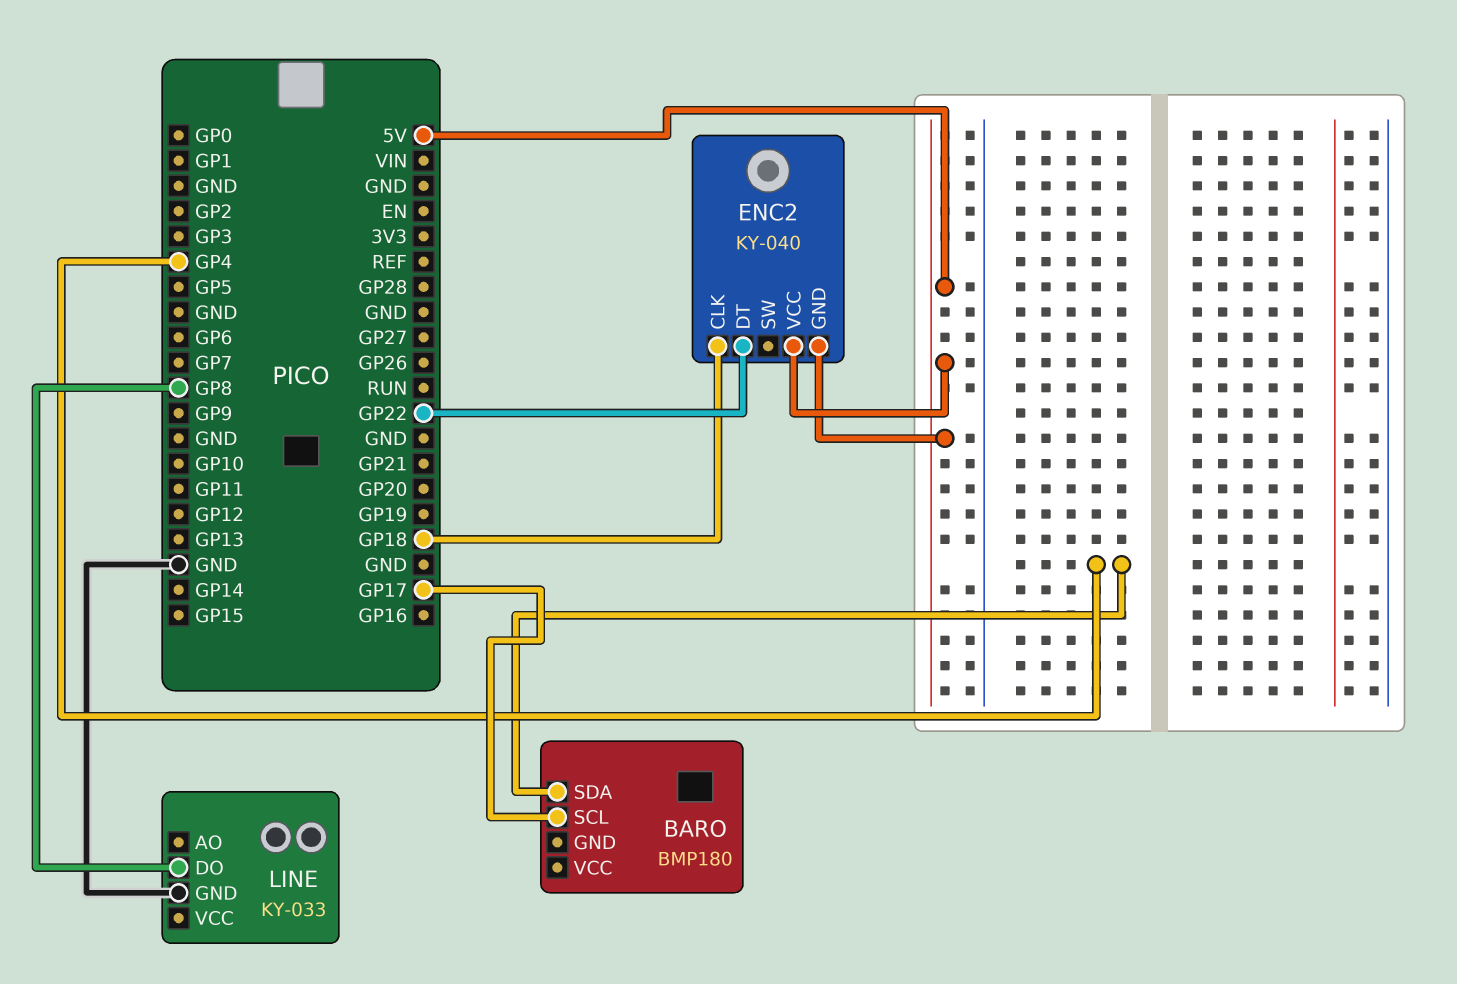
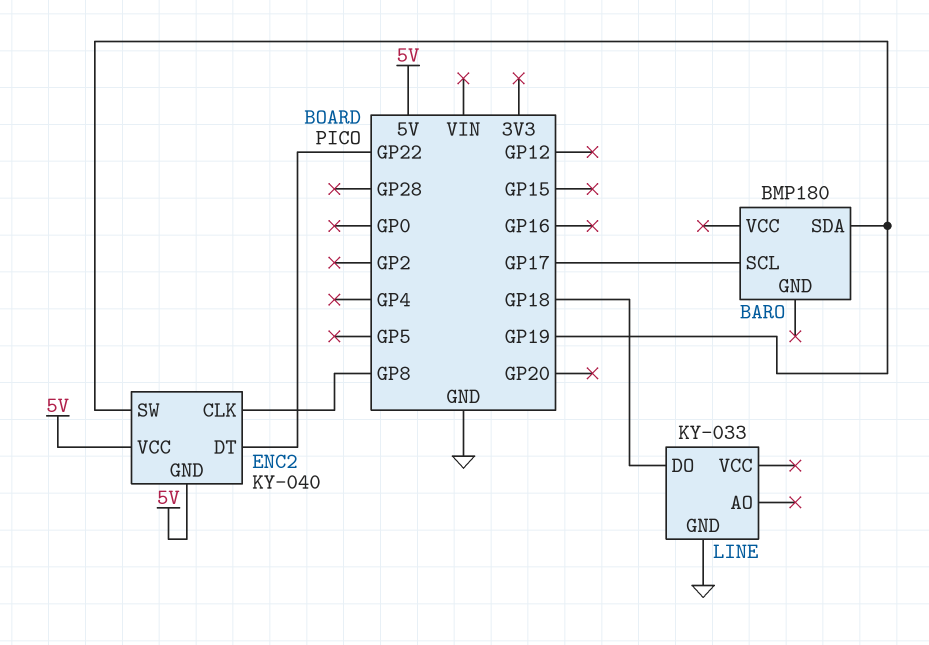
BARO pin SDA: GP4 -> GP19
ENC2 pin CLK: GP18 -> GP8
ENC2 pin SW: none -> GP19
LINE pin DO: GP8 -> GP18

